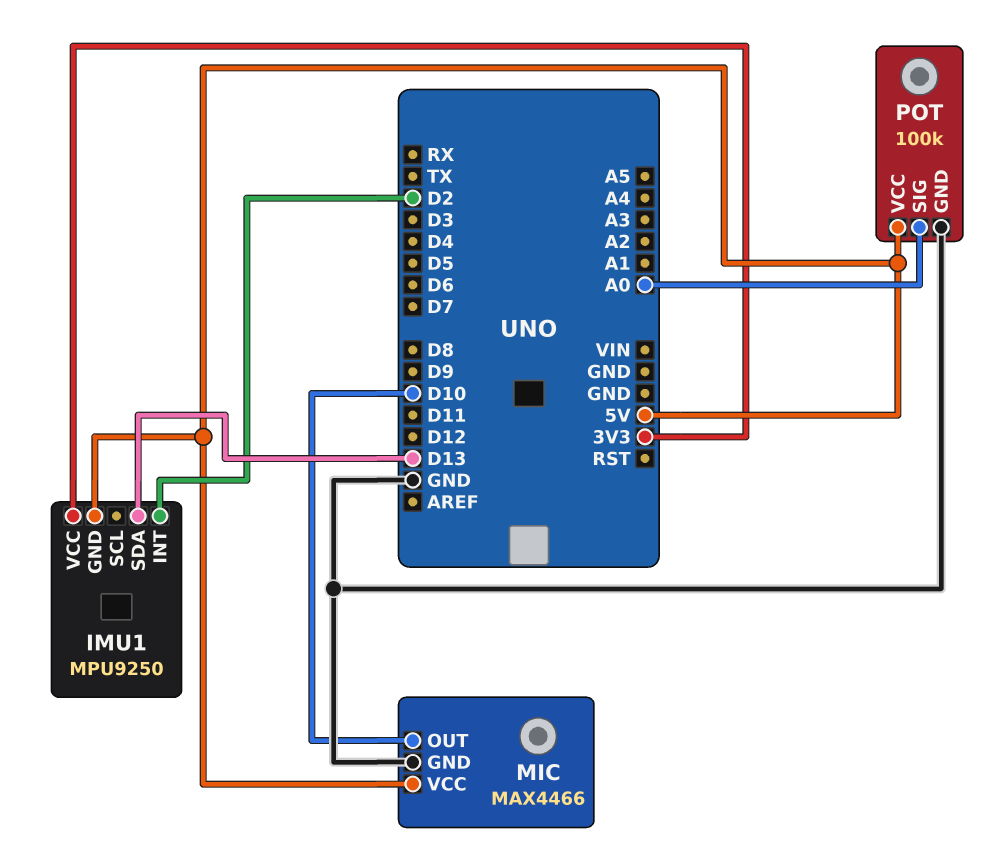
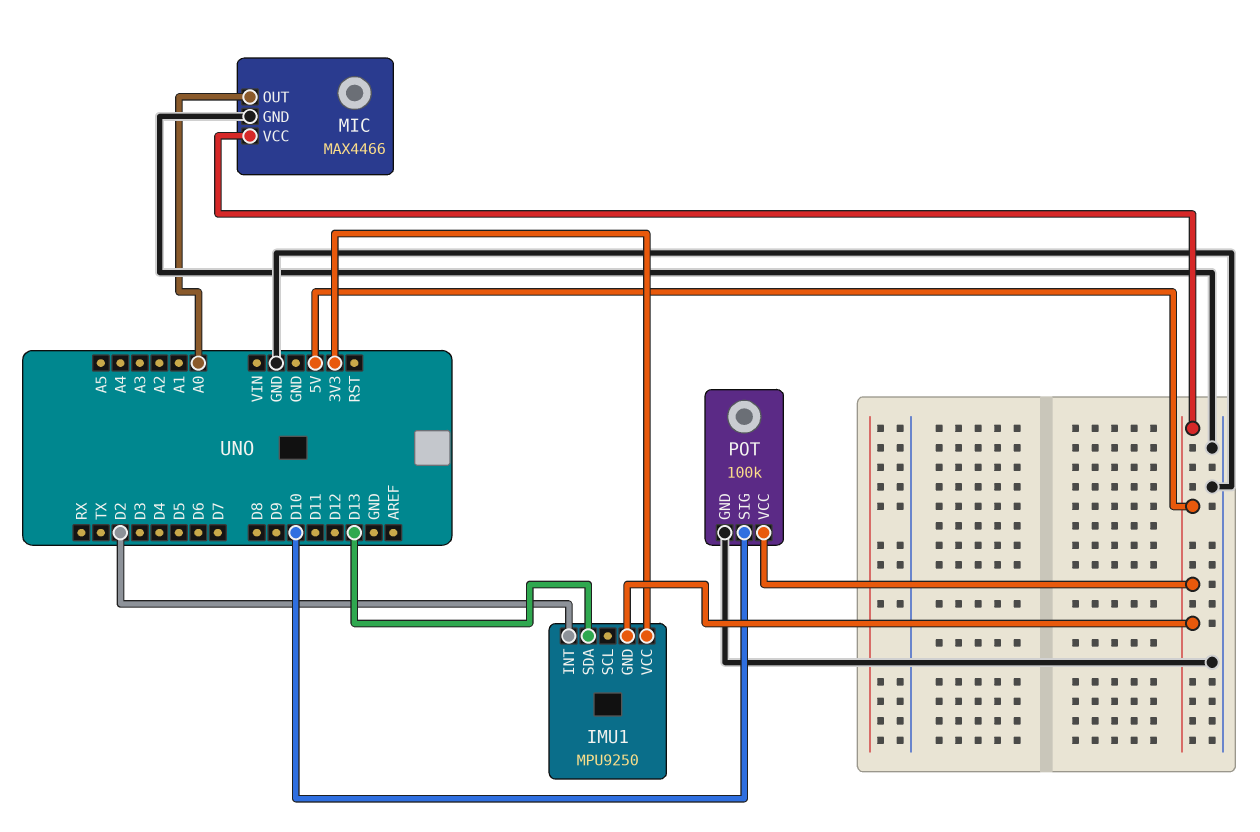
MIC pin OUT: D10 -> A0
POT pin SIG: A0 -> D10

